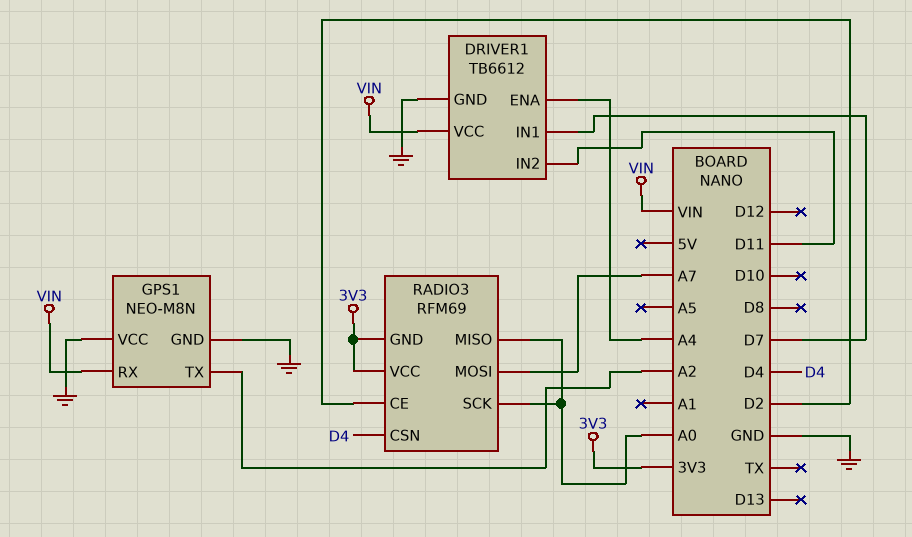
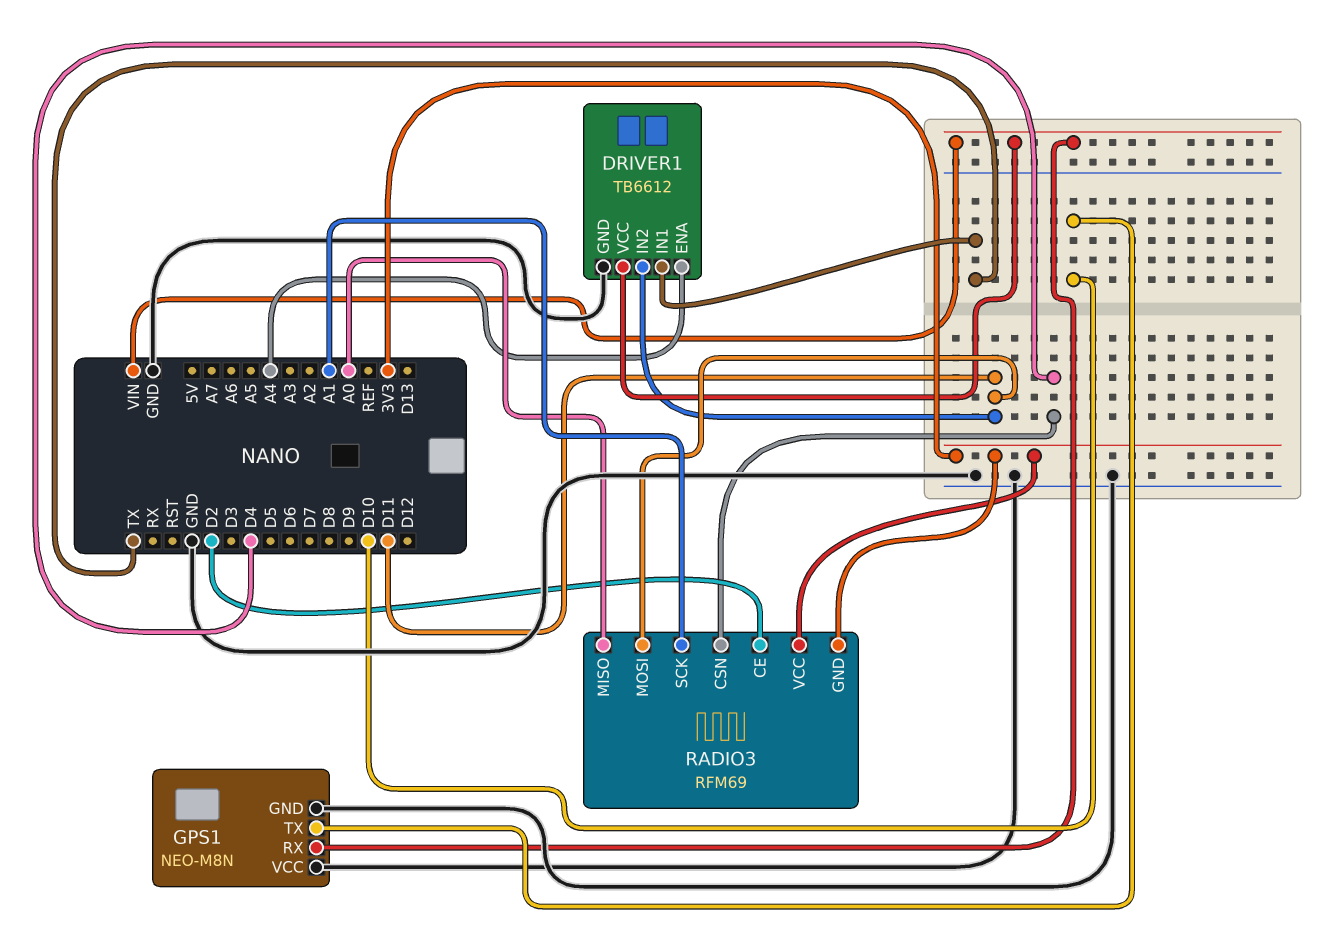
DRIVER1 pin IN1: D7 -> TX
GPS1 pin TX: A2 -> D10
RADIO3 pin MOSI: A7 -> D11
RADIO3 pin SCK: A0 -> A1

